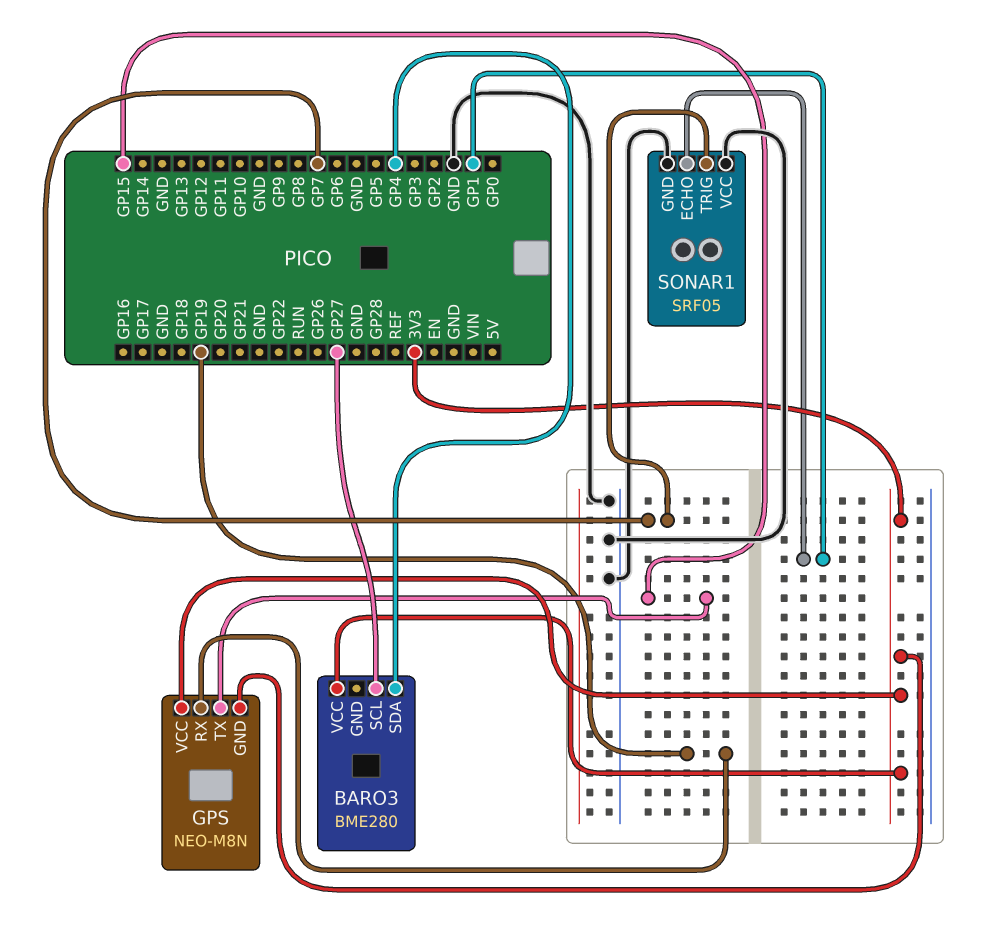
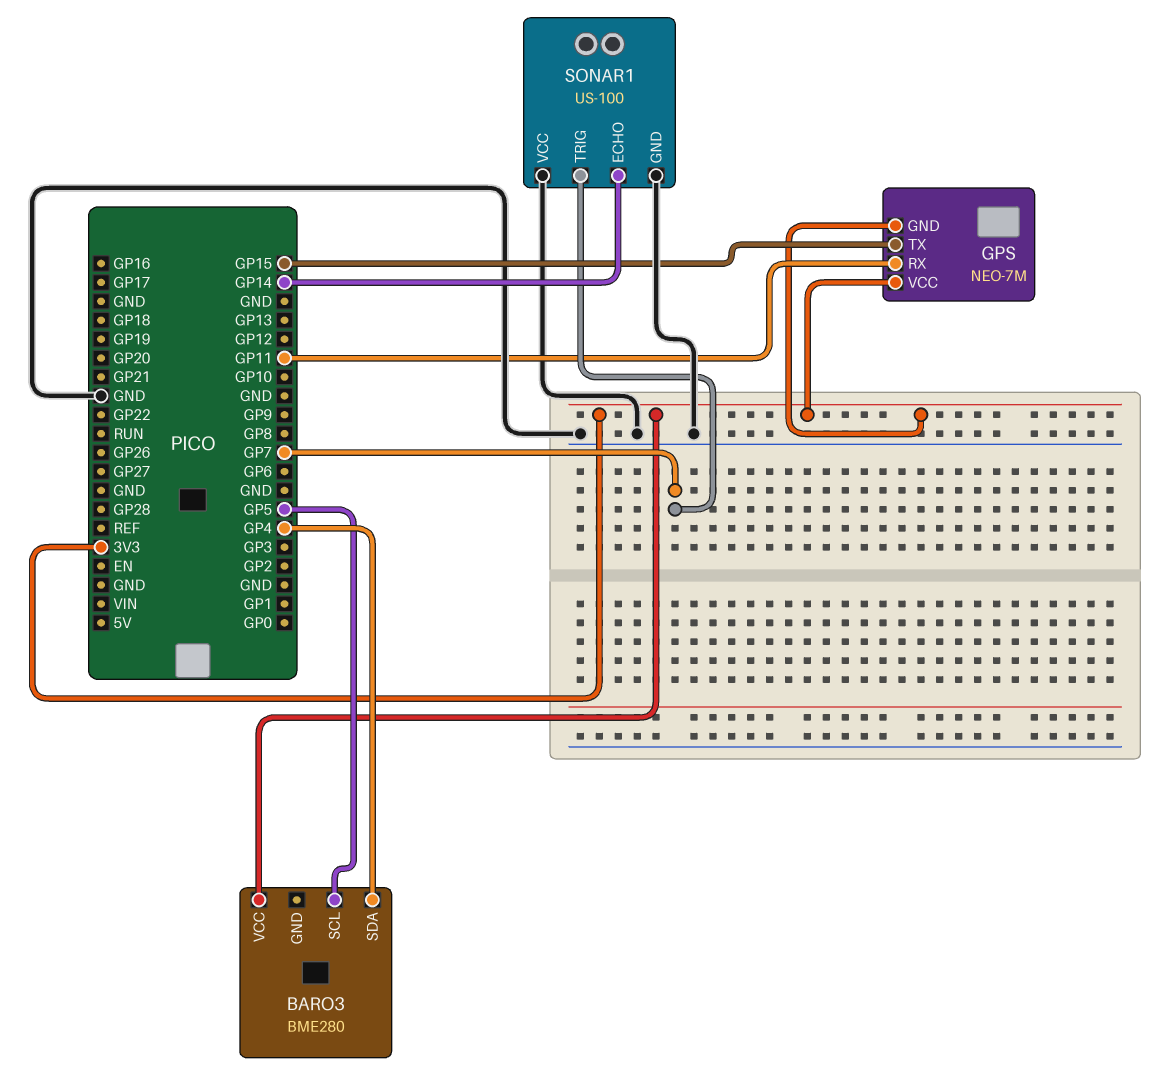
BARO3 pin SCL: GP27 -> GP5
GPS: NEO-M8N -> NEO-7M
GPS pin RX: GP19 -> GP11
SONAR1: SRF05 -> US-100
SONAR1 pin ECHO: GP1 -> GP14

